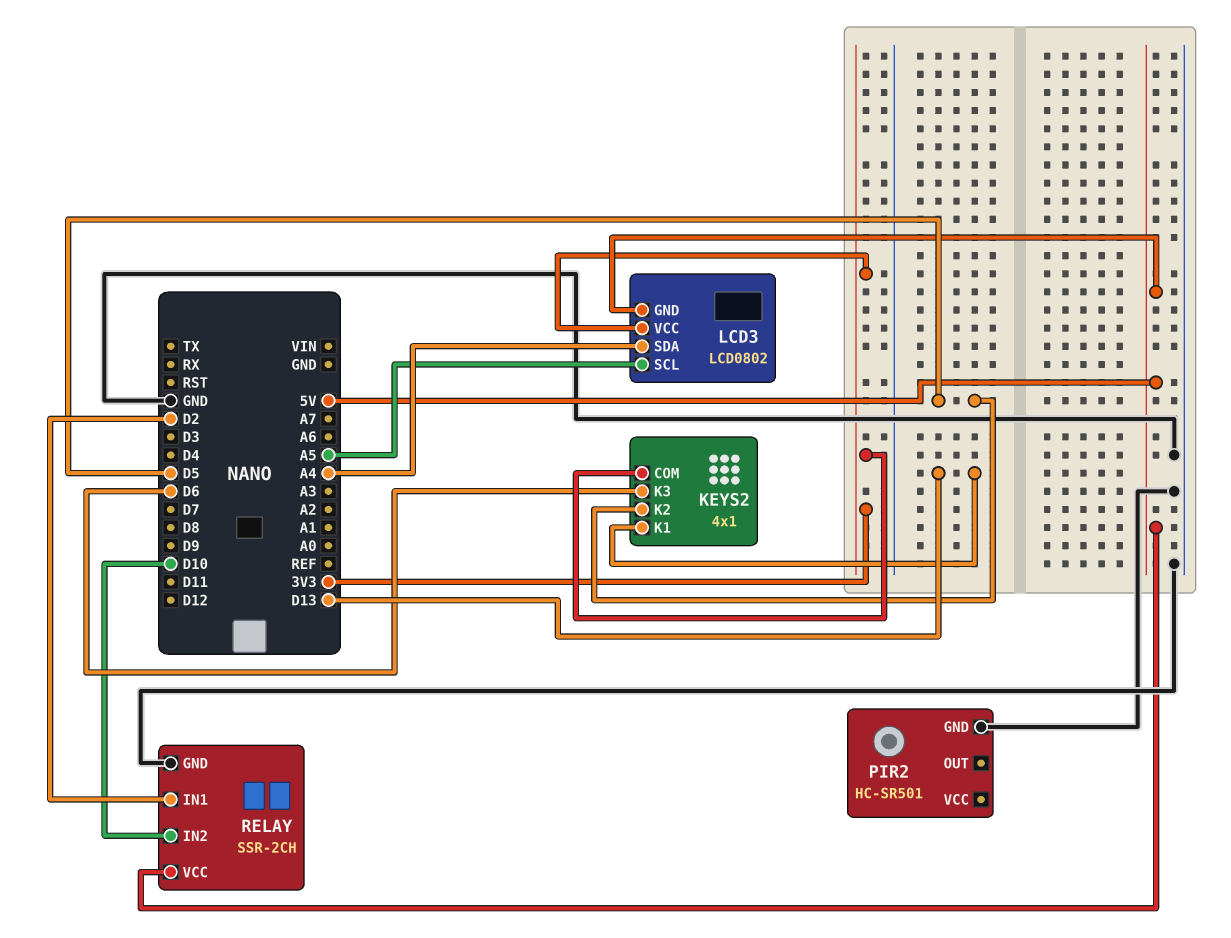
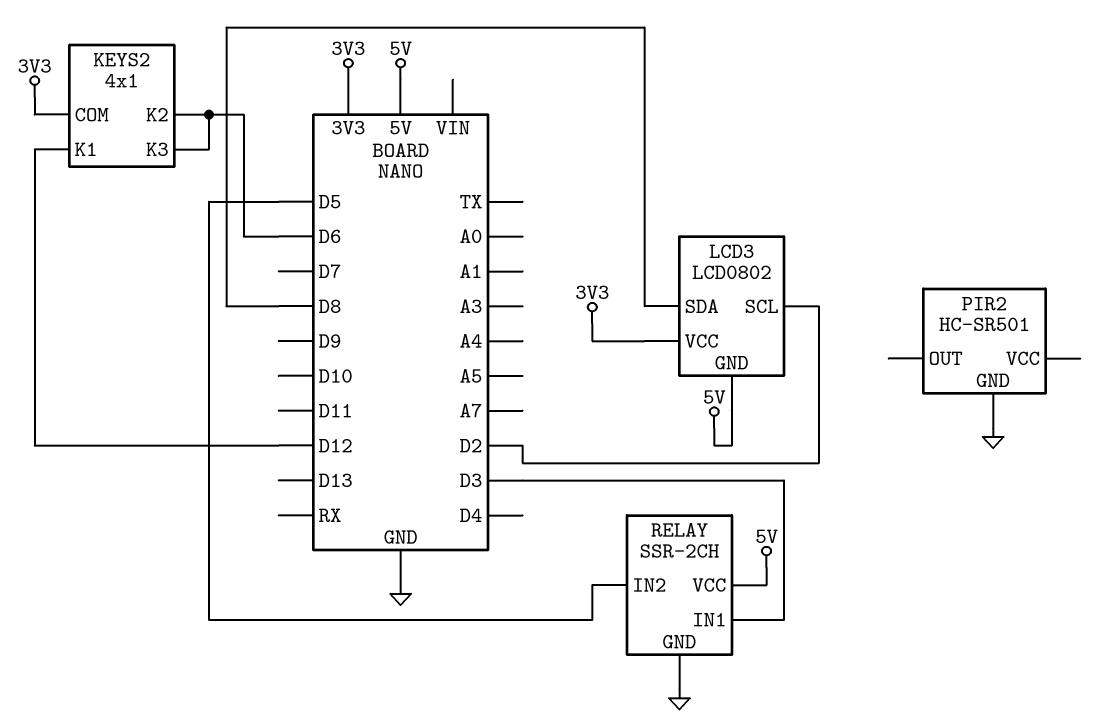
KEYS2 pin K1: D13 -> D12
KEYS2 pin K2: D5 -> D6
LCD3 pin SCL: A5 -> D2
LCD3 pin SDA: A4 -> D8
RELAY pin IN1: D2 -> D3
RELAY pin IN2: D10 -> D5

